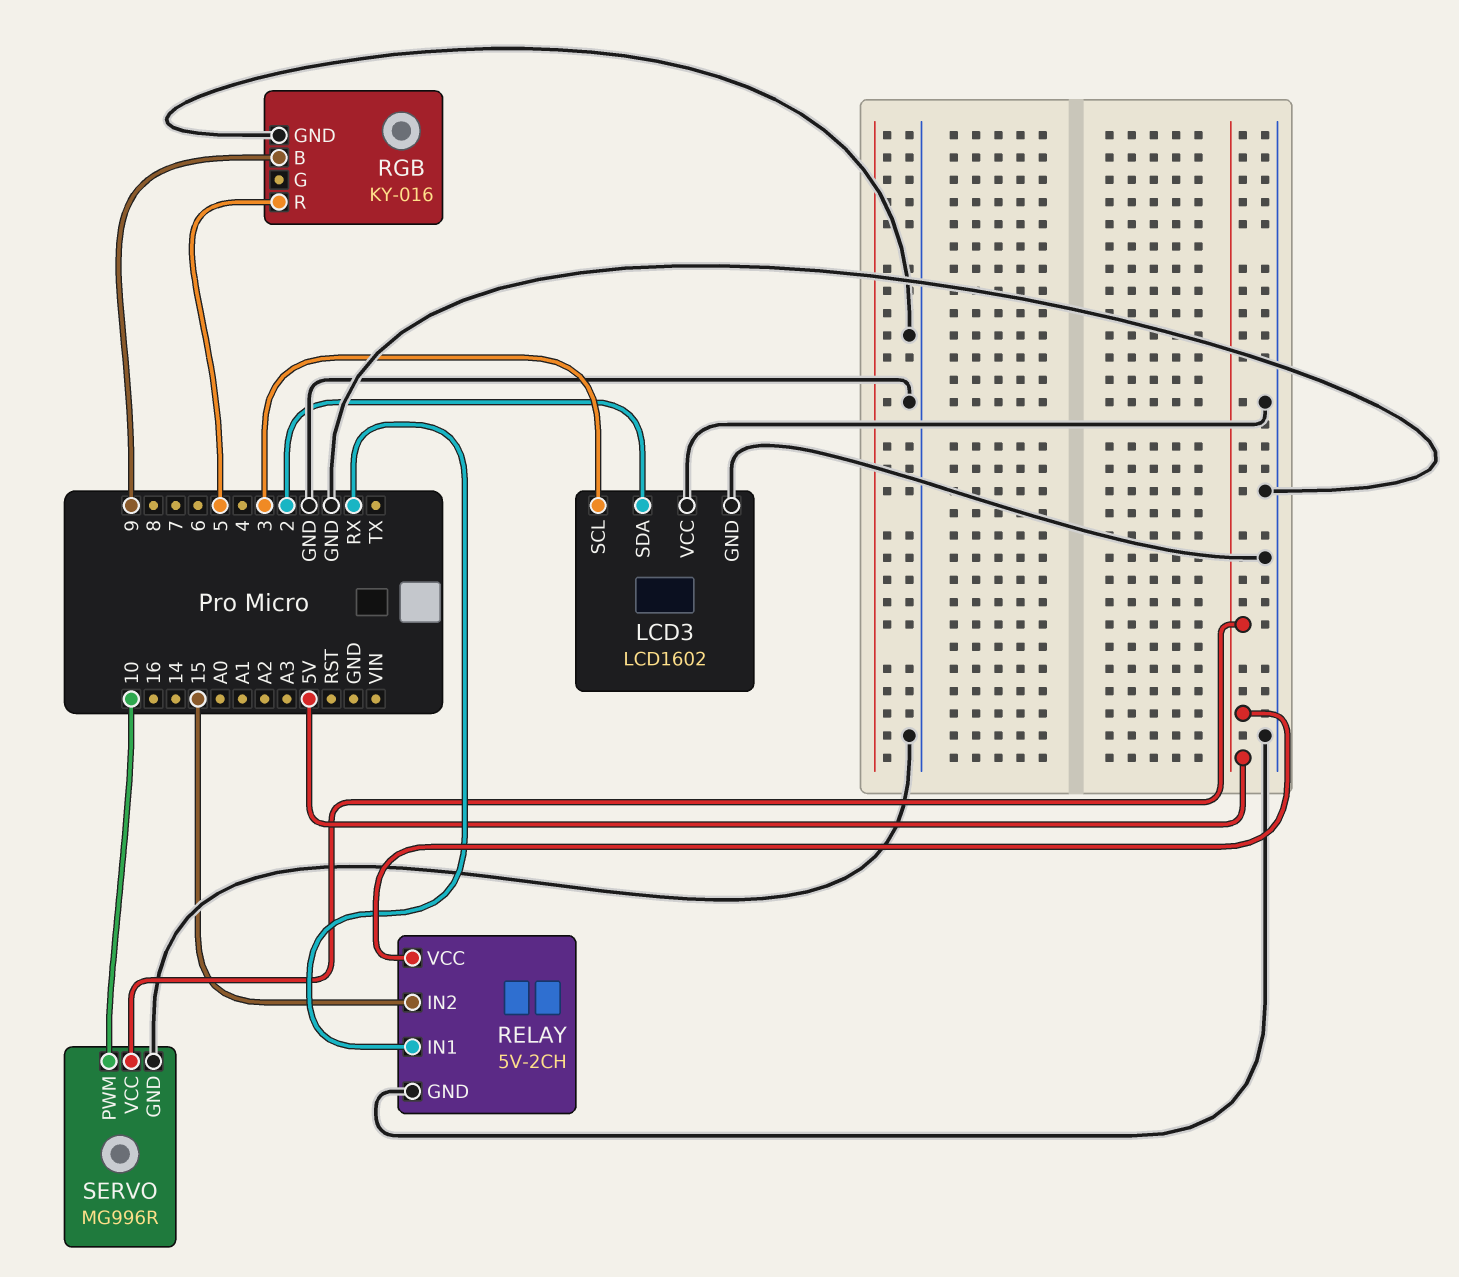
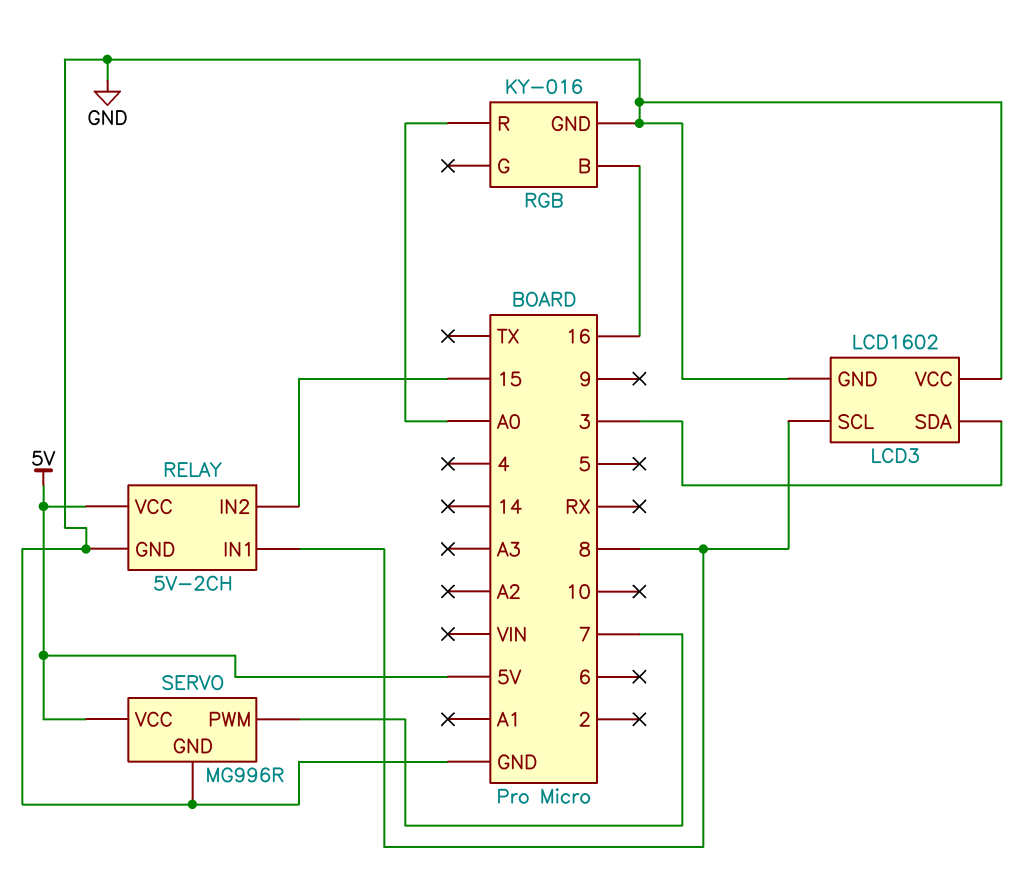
LCD3 pin SCL: 3 -> 8
LCD3 pin SDA: 2 -> 3
RELAY pin IN1: RX -> 8
RGB pin B: 9 -> 16
RGB pin R: 5 -> A0
SERVO pin PWM: 10 -> 7

